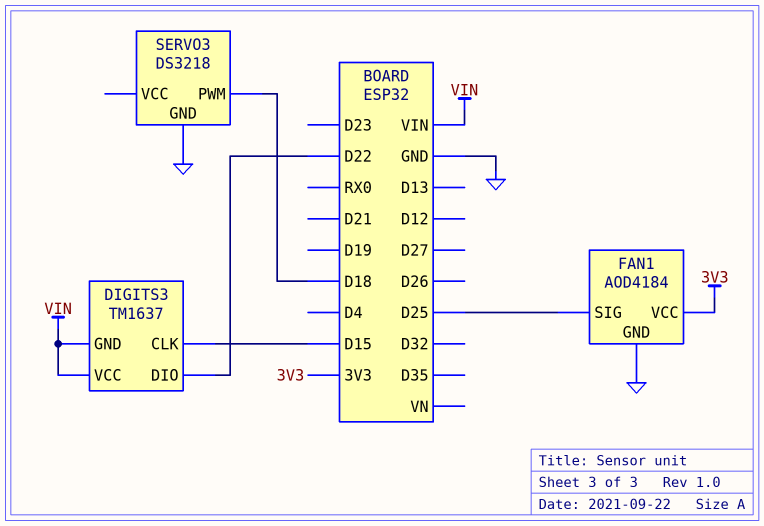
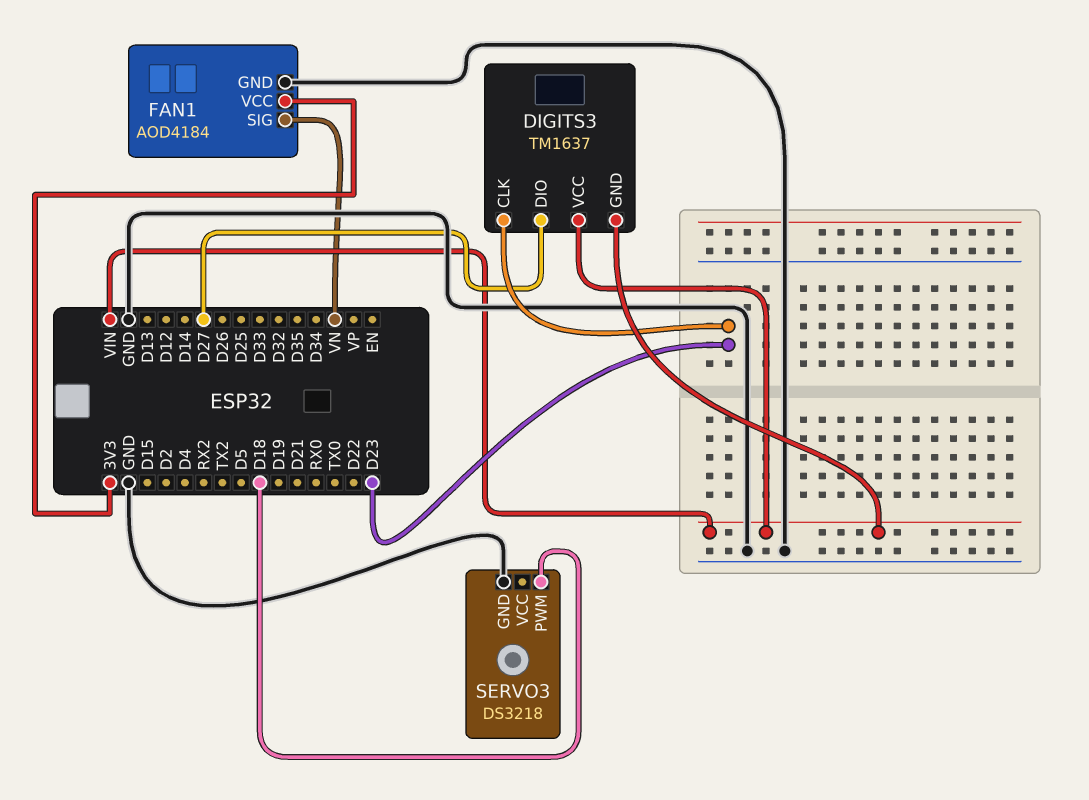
DIGITS3 pin CLK: D15 -> D23
DIGITS3 pin DIO: D22 -> D27
FAN1 pin SIG: D25 -> VN

